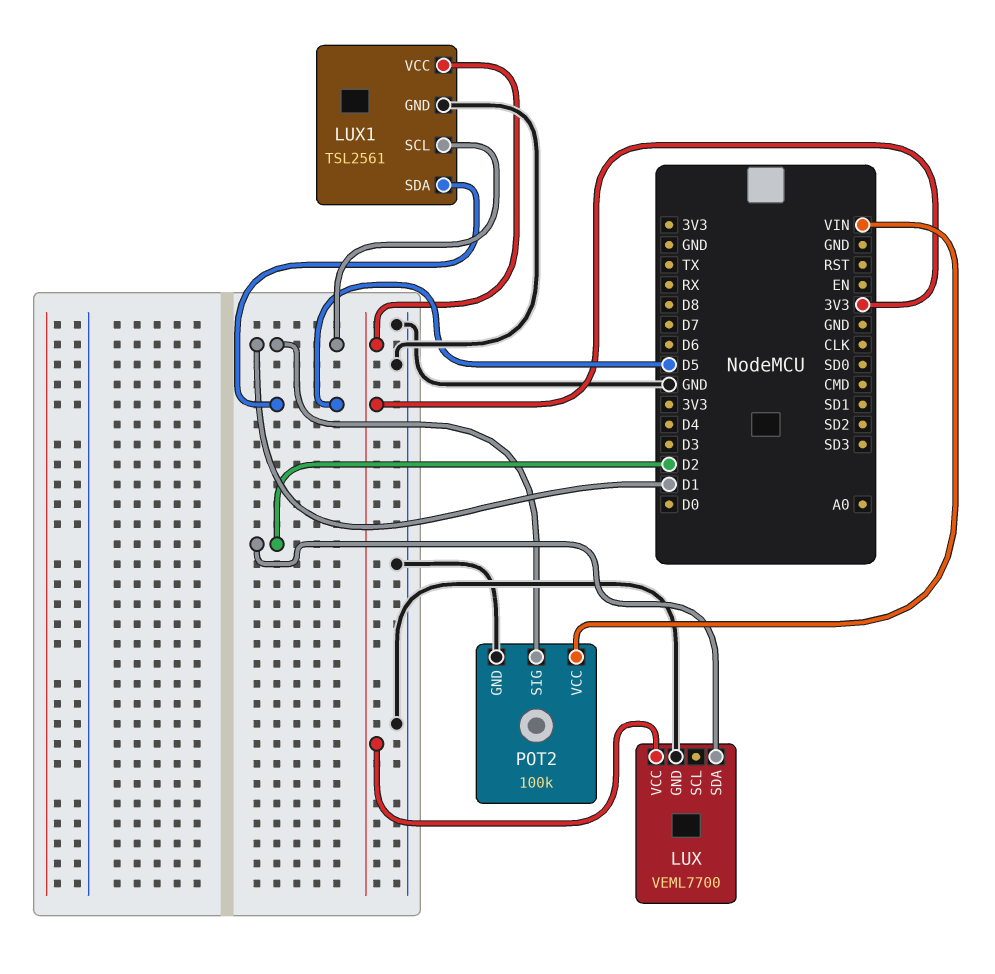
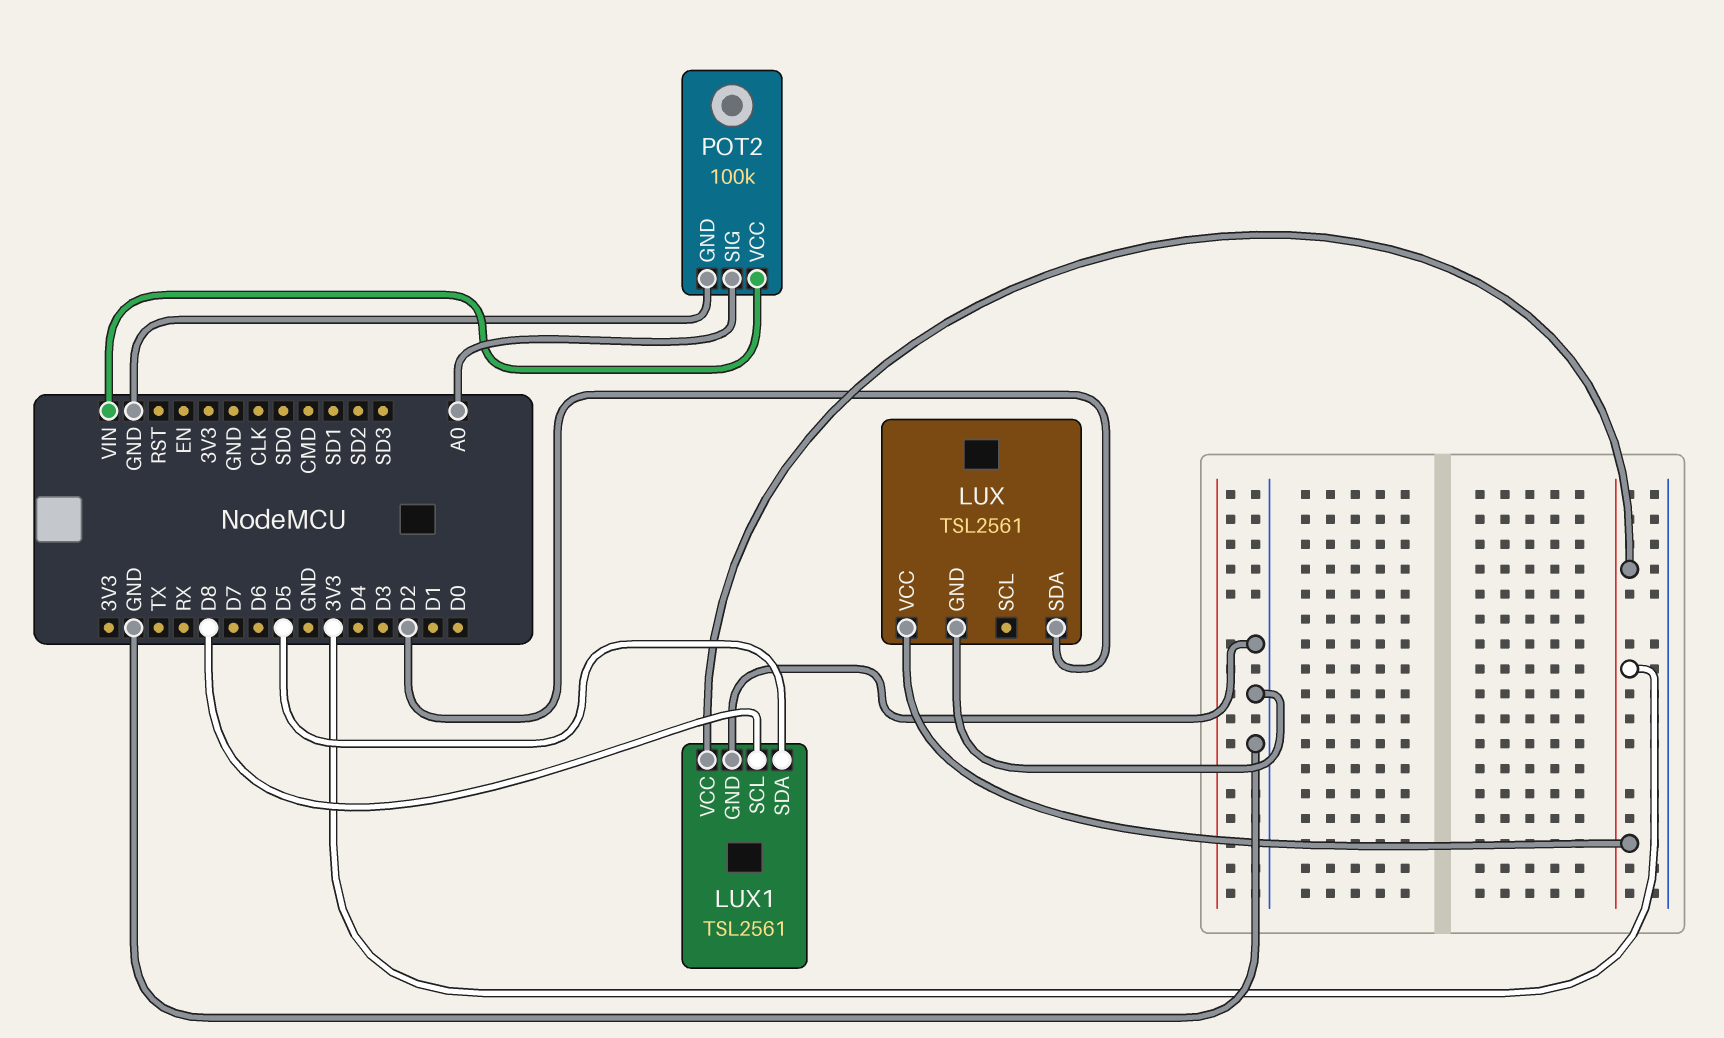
LUX: VEML7700 -> TSL2561
LUX1 pin SCL: D1 -> D8
POT2 pin SIG: D1 -> A0

